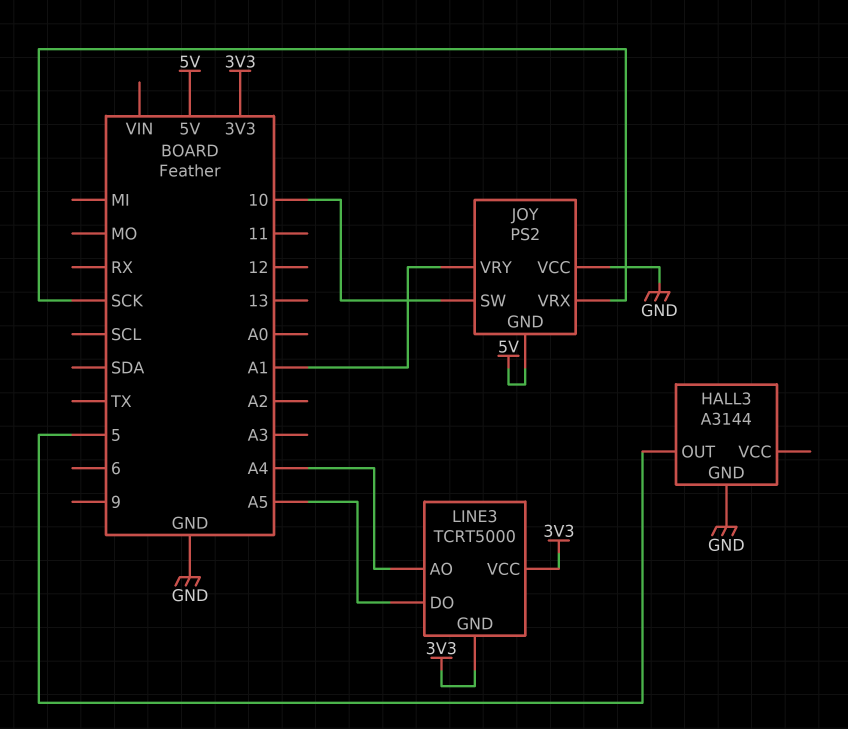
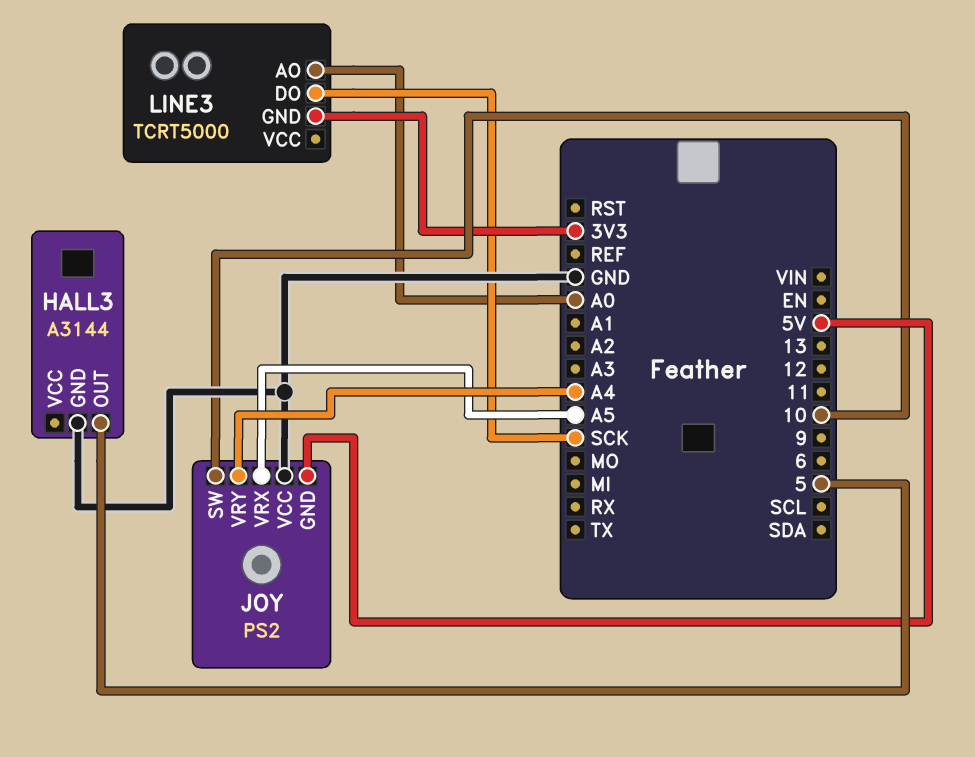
JOY pin VRX: SCK -> A5
JOY pin VRY: A1 -> A4
LINE3 pin AO: A4 -> A0
LINE3 pin DO: A5 -> SCK
LINE3 pin VCC: 3V3 -> none

